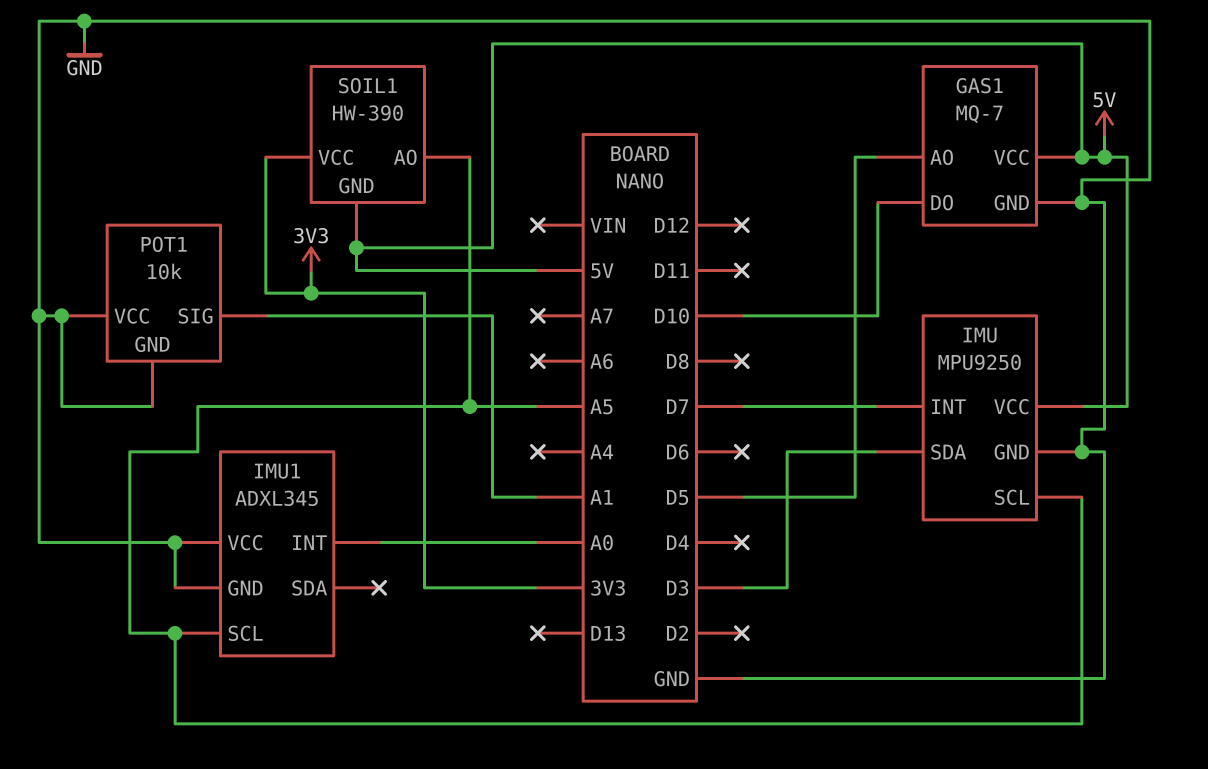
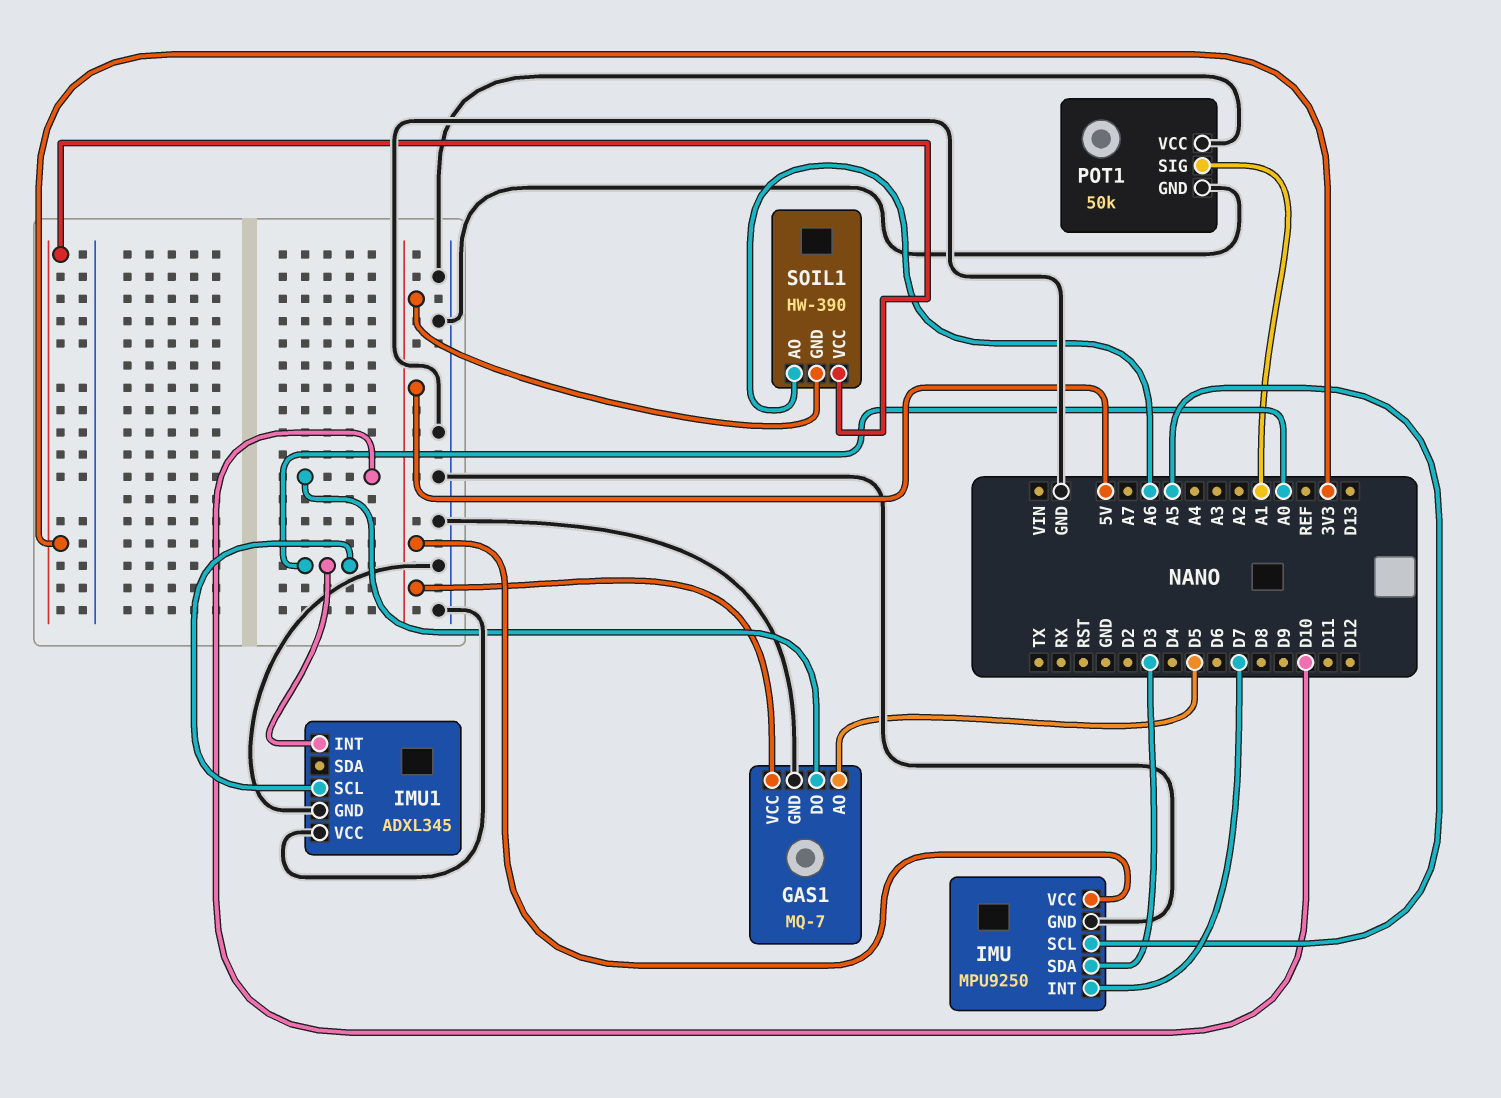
IMU1 pin SCL: A5 -> A0
POT1: 10k -> 50k
SOIL1 pin AO: A5 -> A6

